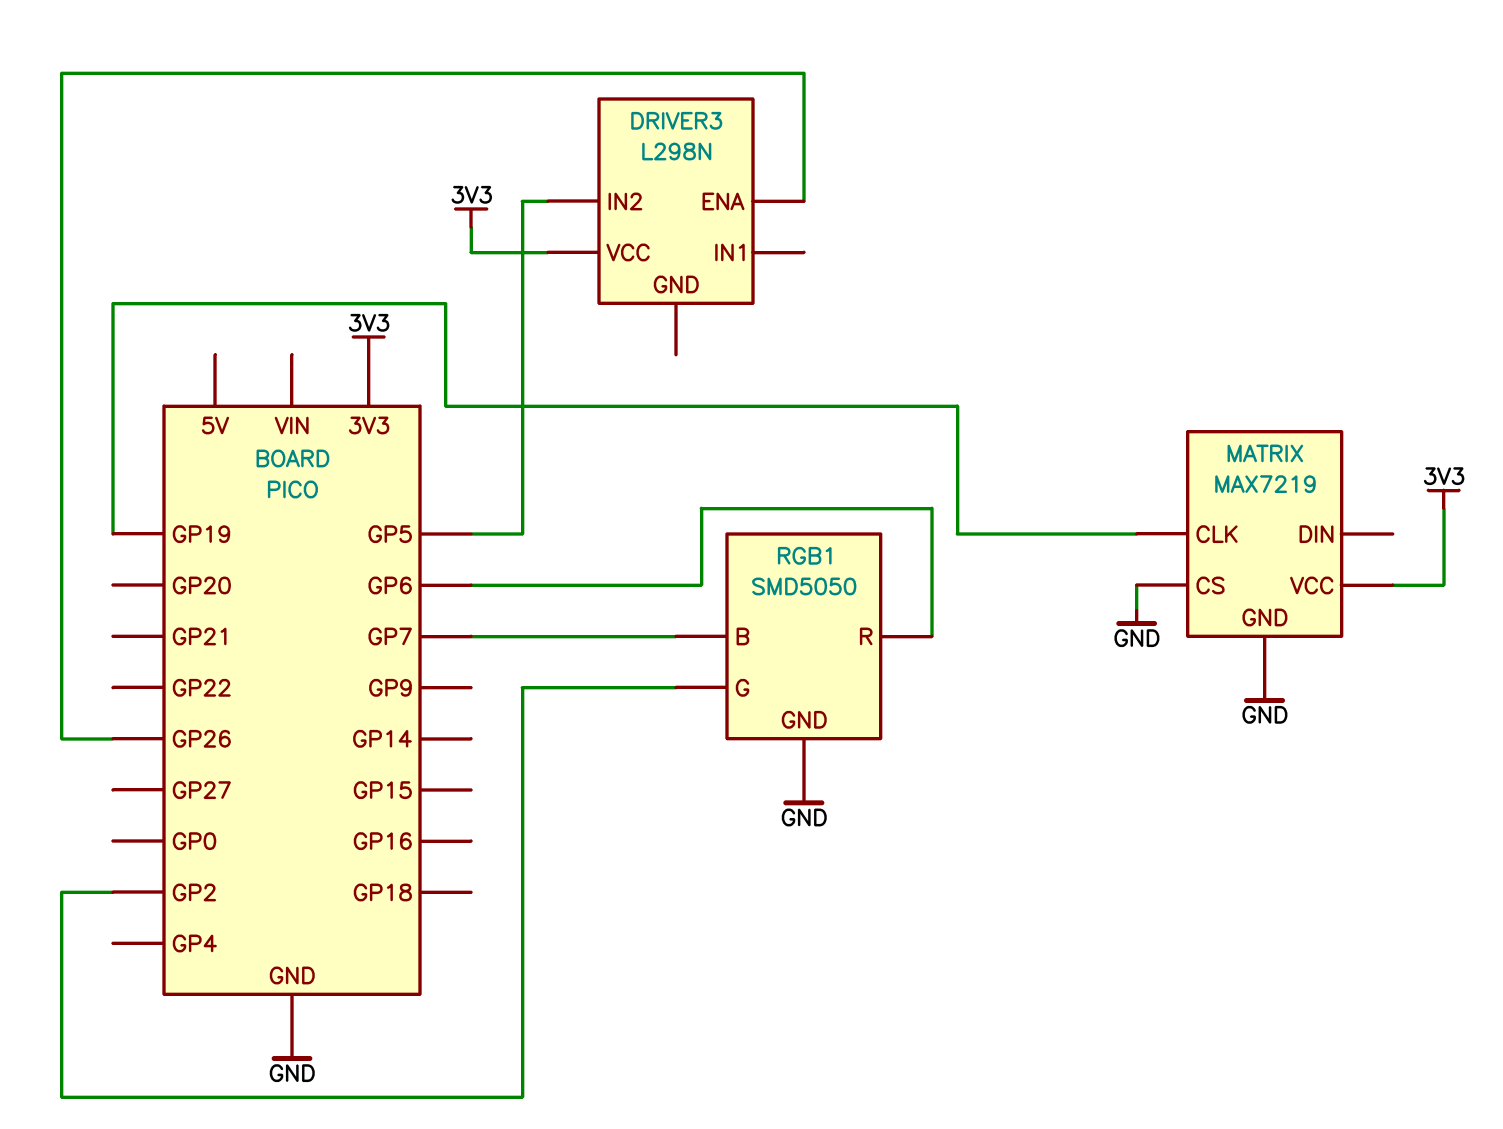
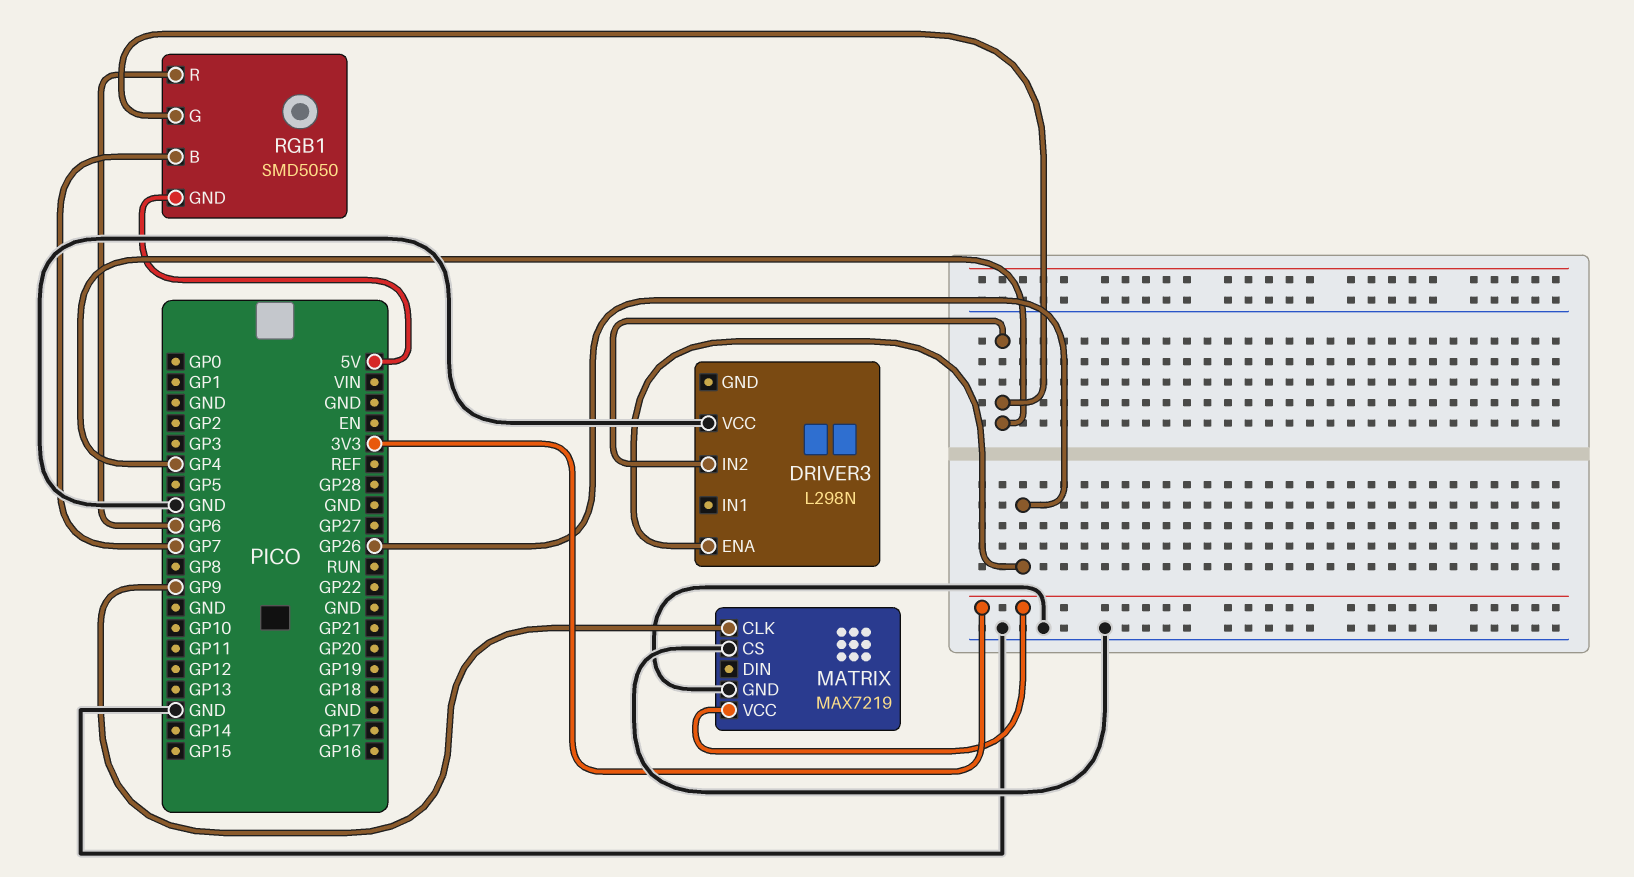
DRIVER3 pin IN2: GP5 -> GP4
DRIVER3 pin VCC: 3V3 -> GND
MATRIX pin CLK: GP19 -> GP9
RGB1 pin G: GP2 -> GP4
RGB1 pin GND: GND -> 5V

